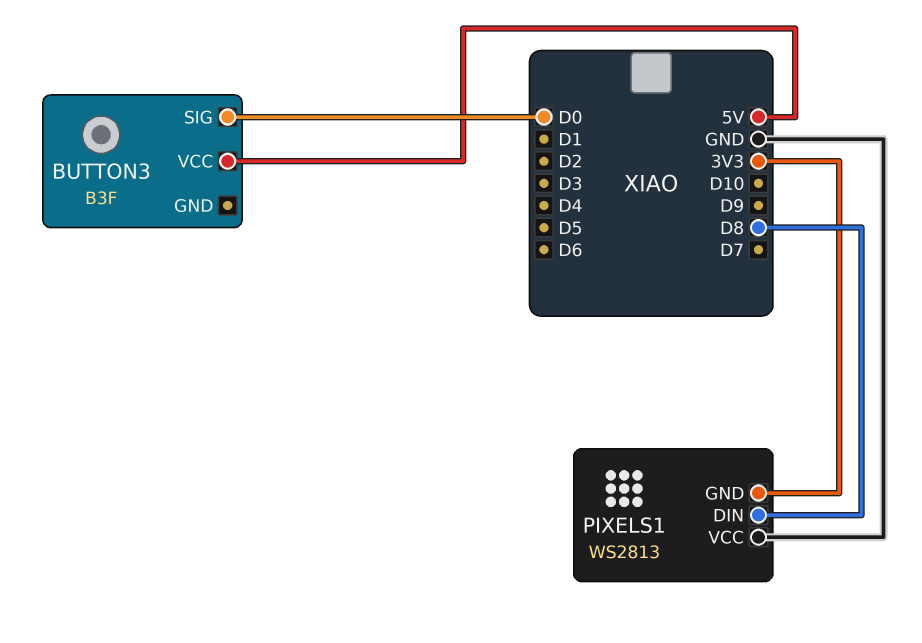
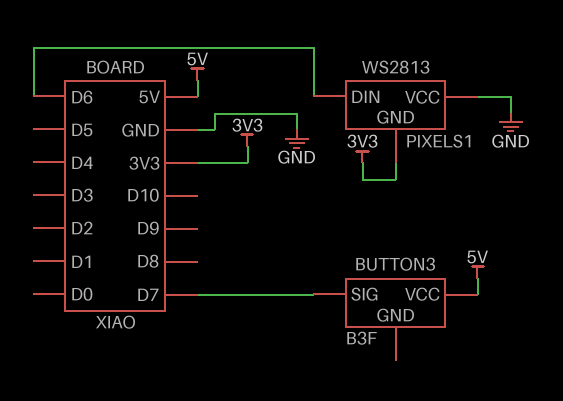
BUTTON3 pin SIG: D0 -> D7
PIXELS1 pin DIN: D8 -> D6

